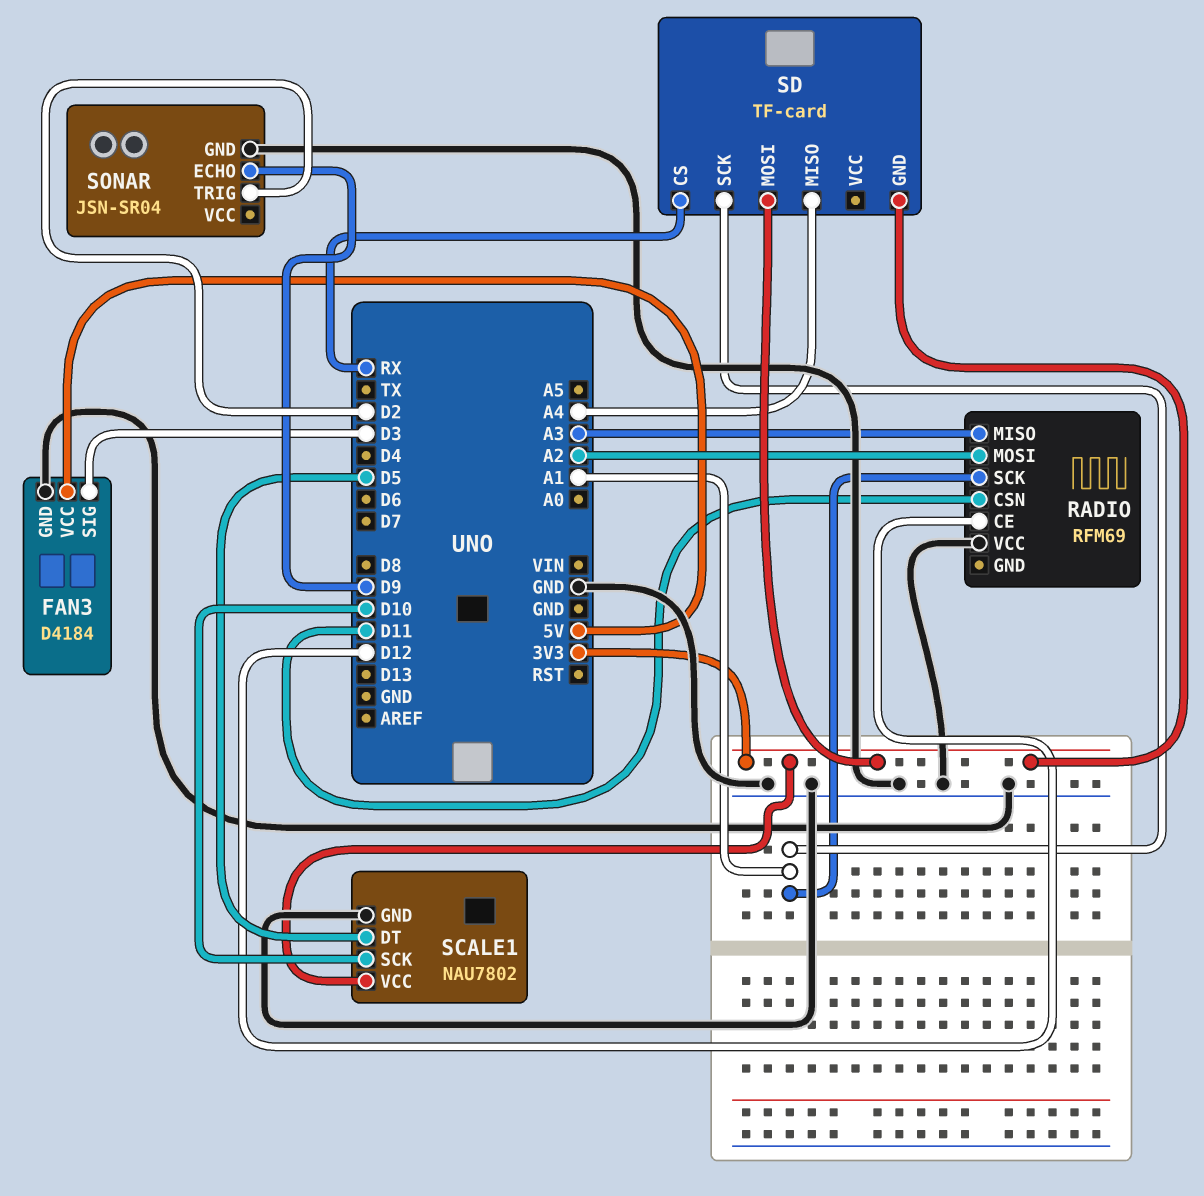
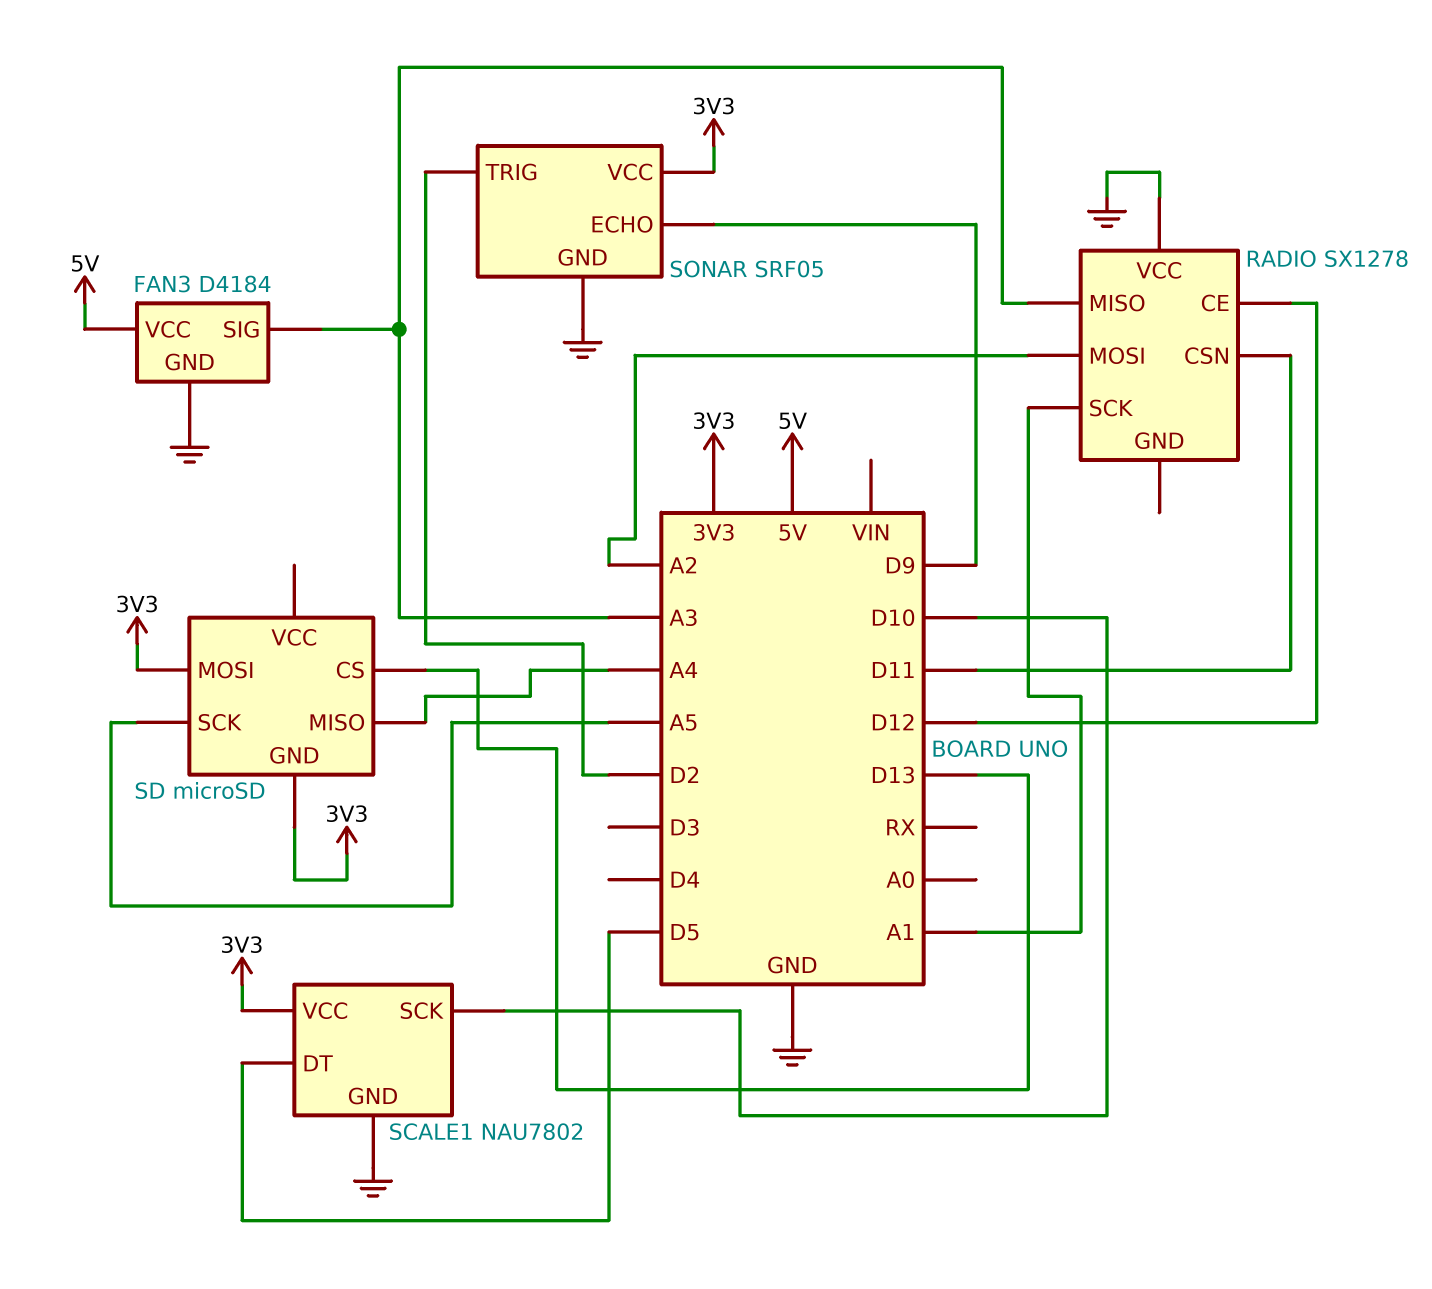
FAN3 pin SIG: D3 -> A3
RADIO: RFM69 -> SX1278
SD: TF-card -> microSD
SD pin CS: RX -> D13
SD pin SCK: A1 -> A5
SONAR: JSN-SR04 -> SRF05
SONAR pin VCC: none -> 3V3

